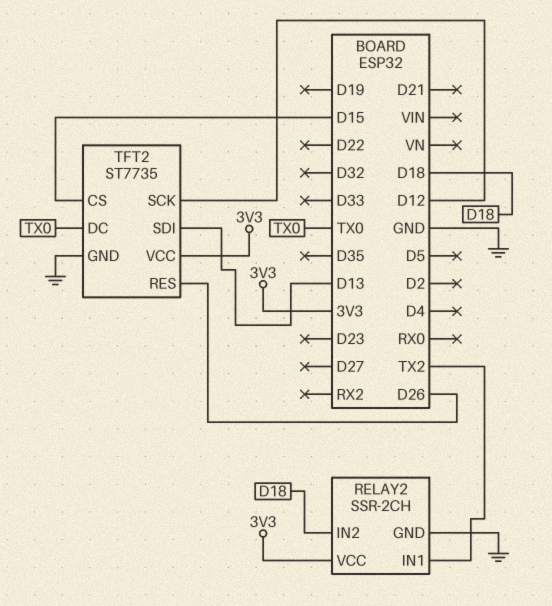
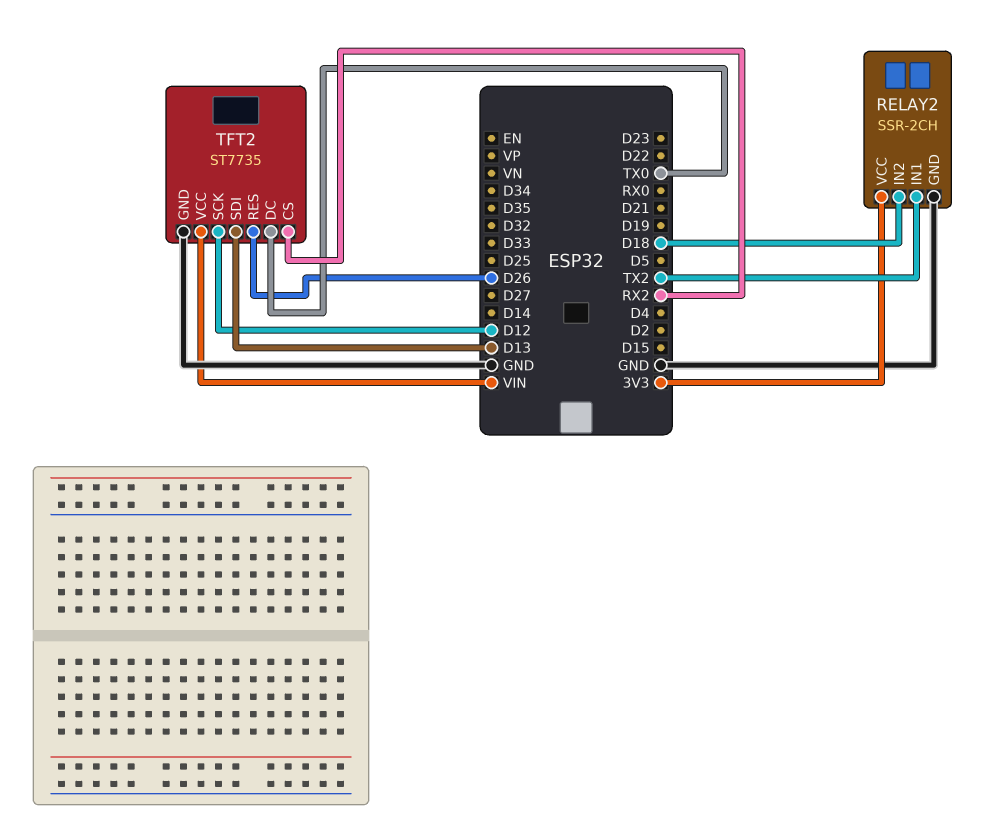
TFT2 pin CS: D15 -> RX2
TFT2 pin VCC: 3V3 -> VIN

